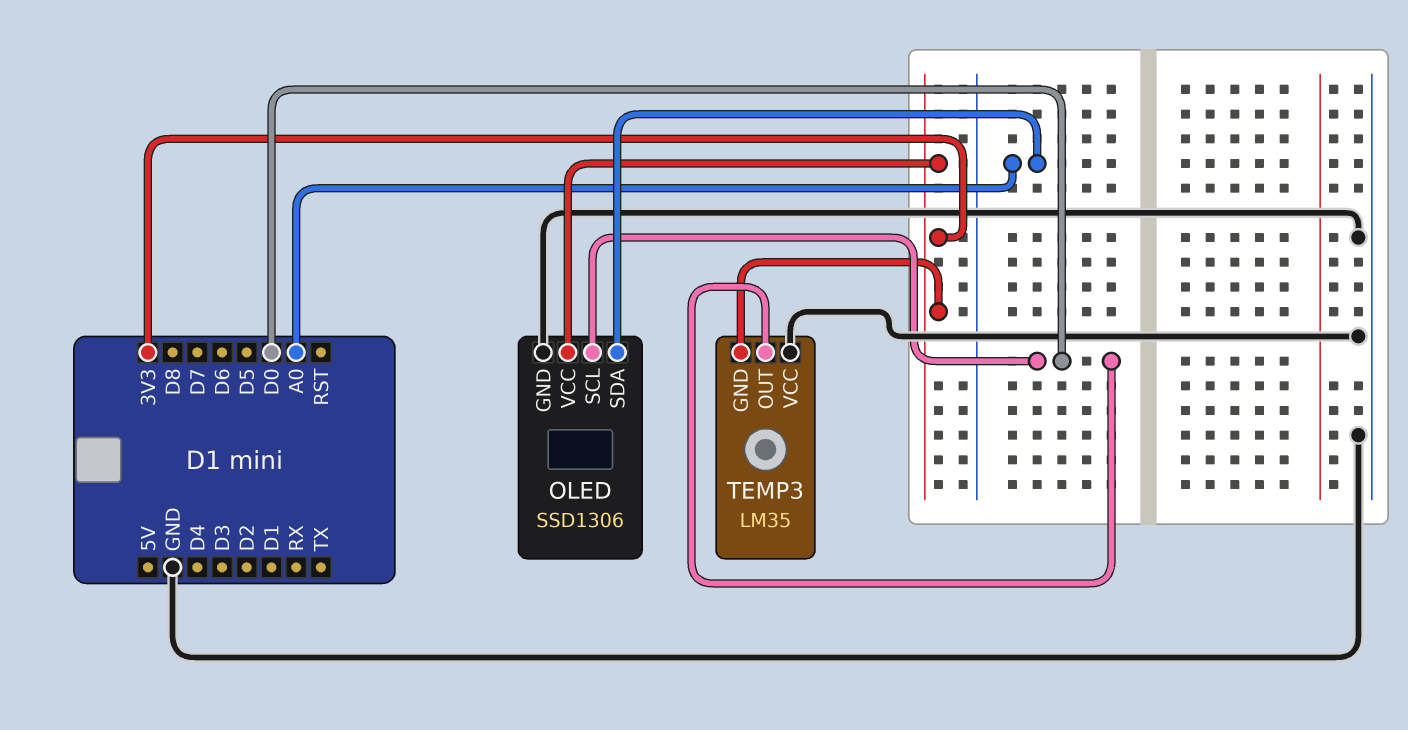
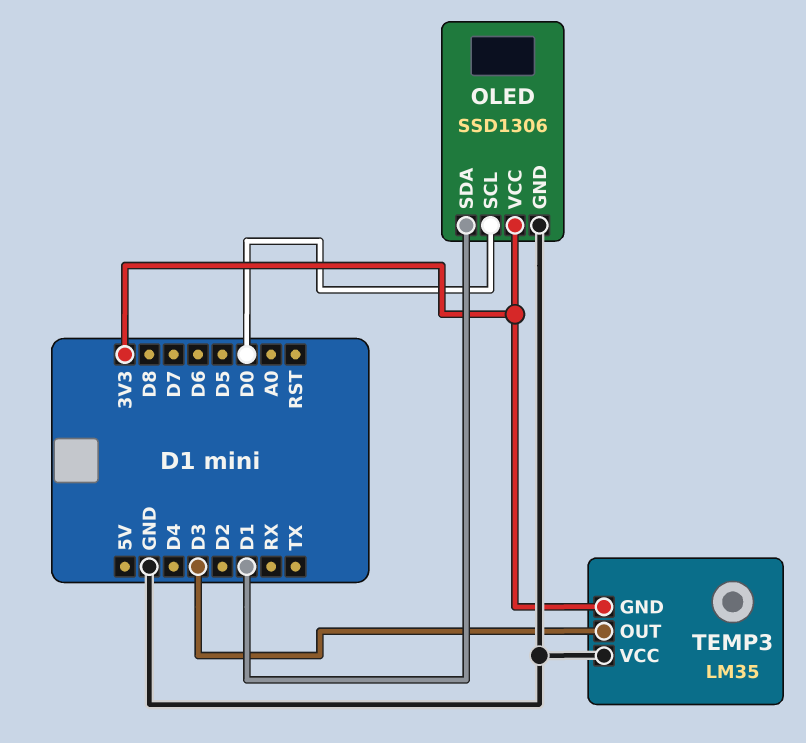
OLED pin SDA: A0 -> D1
TEMP3 pin OUT: D0 -> D3

